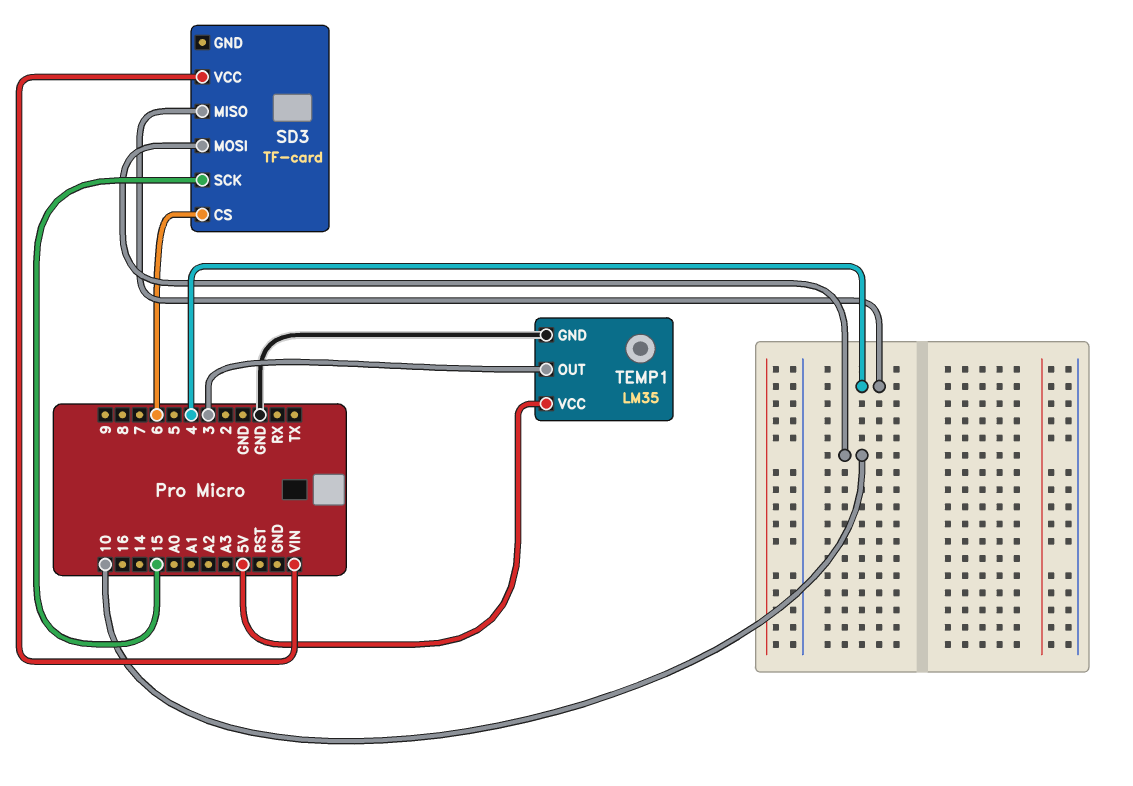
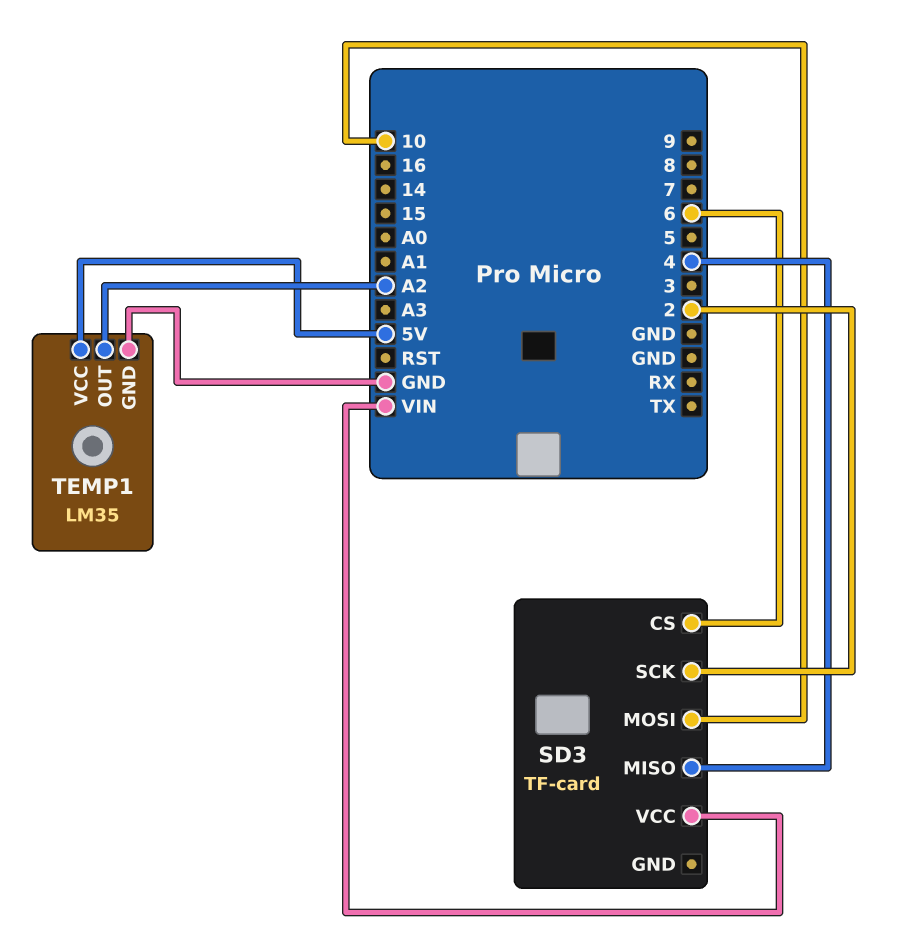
SD3 pin SCK: 15 -> 2
TEMP1 pin OUT: 3 -> A2

